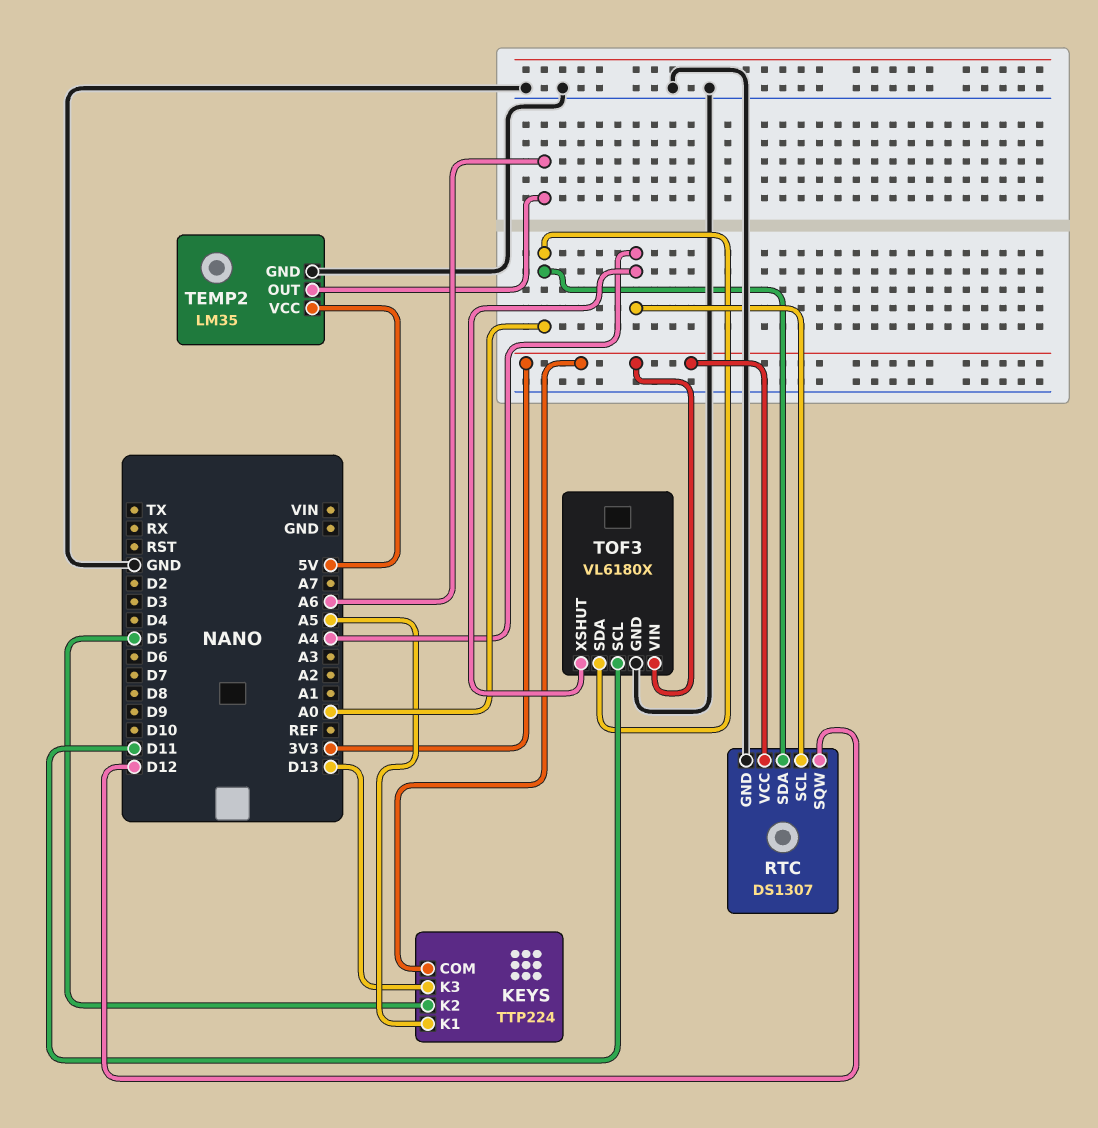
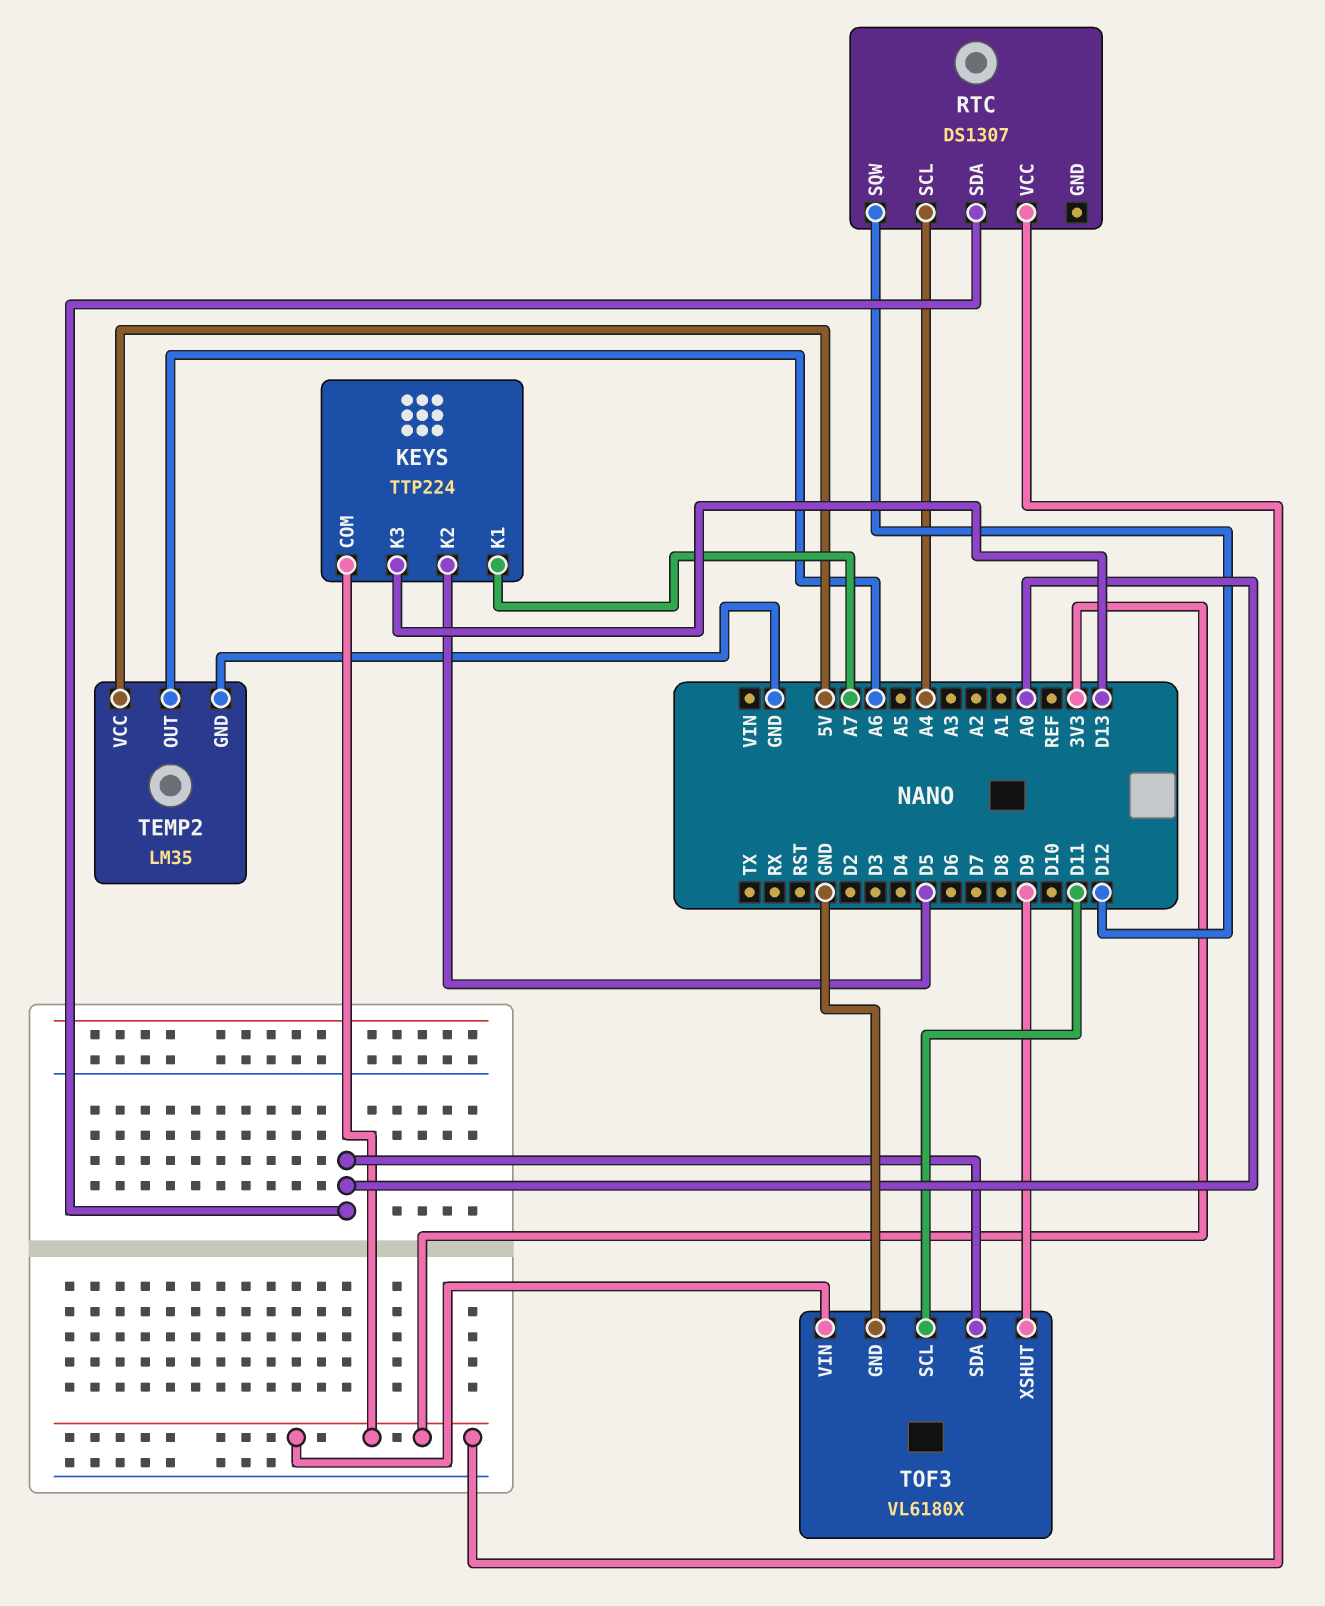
KEYS pin K1: A5 -> A7
RTC pin GND: GND -> none
TOF3 pin XSHUT: A4 -> D9

